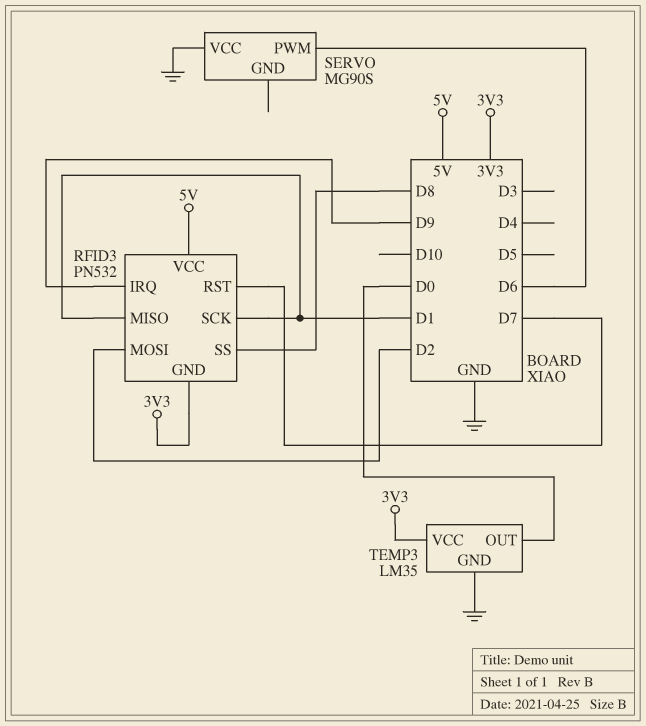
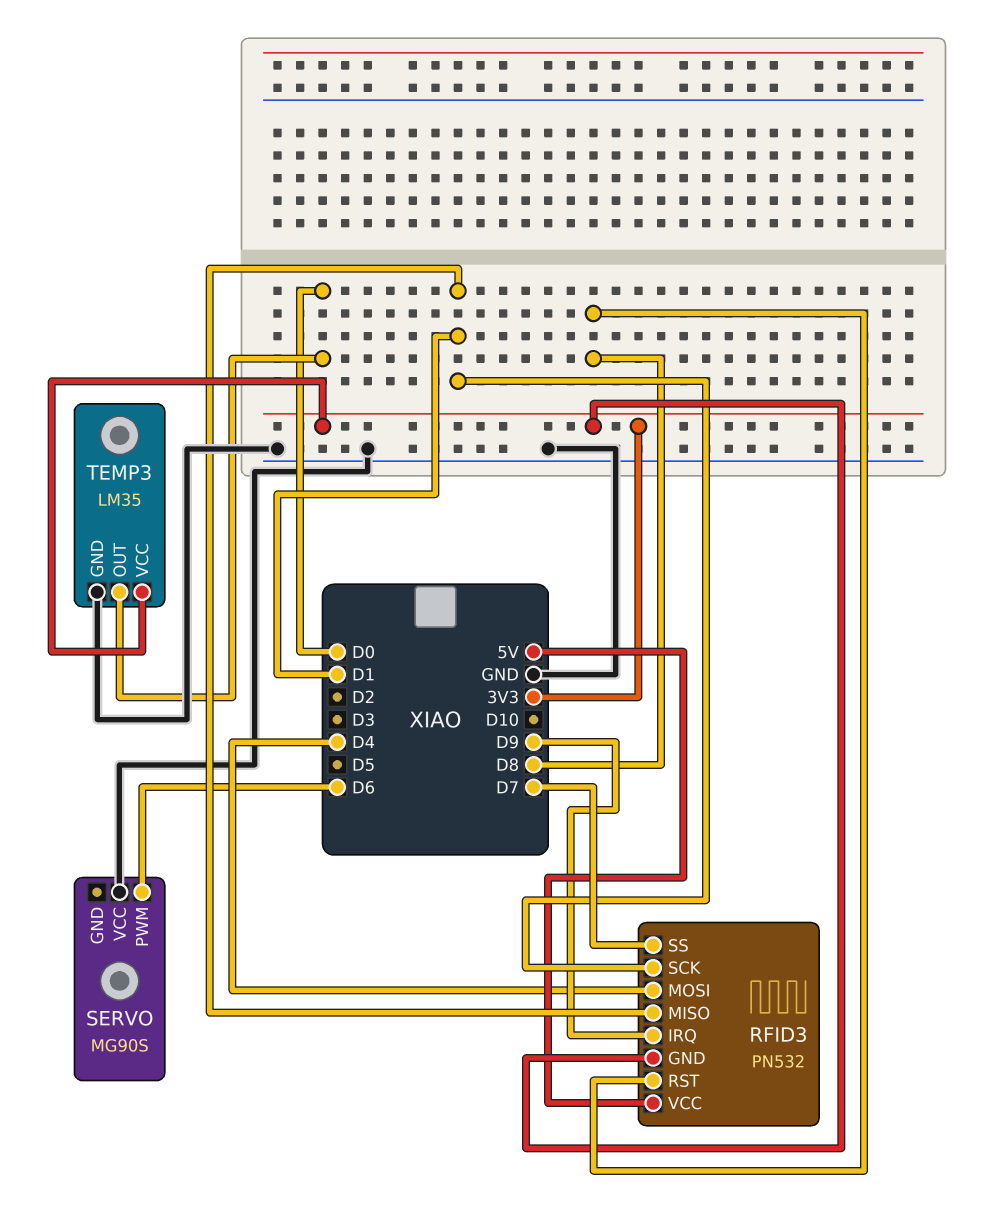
RFID3 pin MOSI: D2 -> D4
RFID3 pin RST: D7 -> D8
RFID3 pin SS: D8 -> D7

